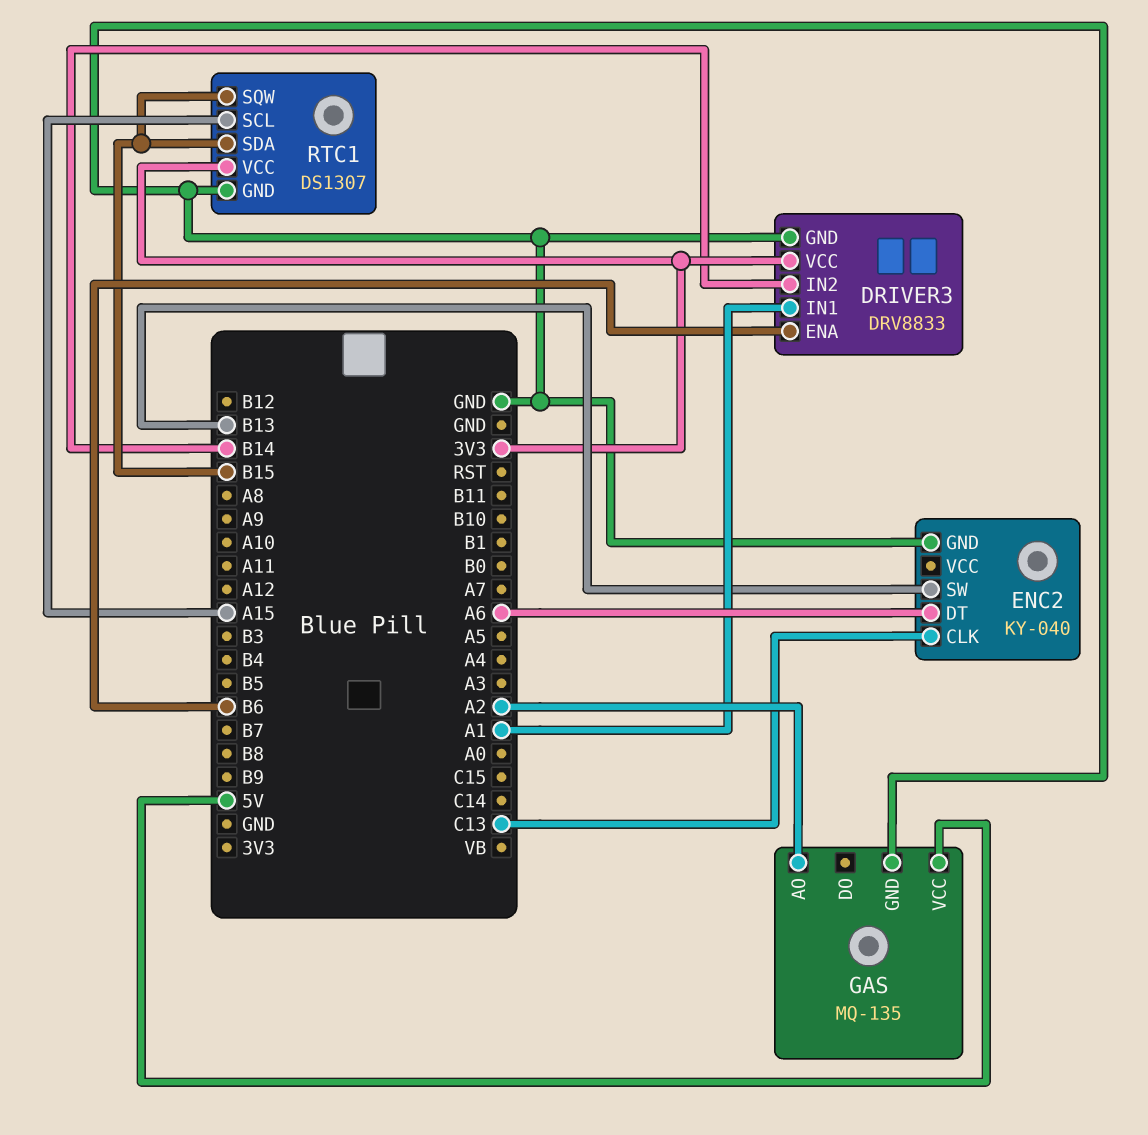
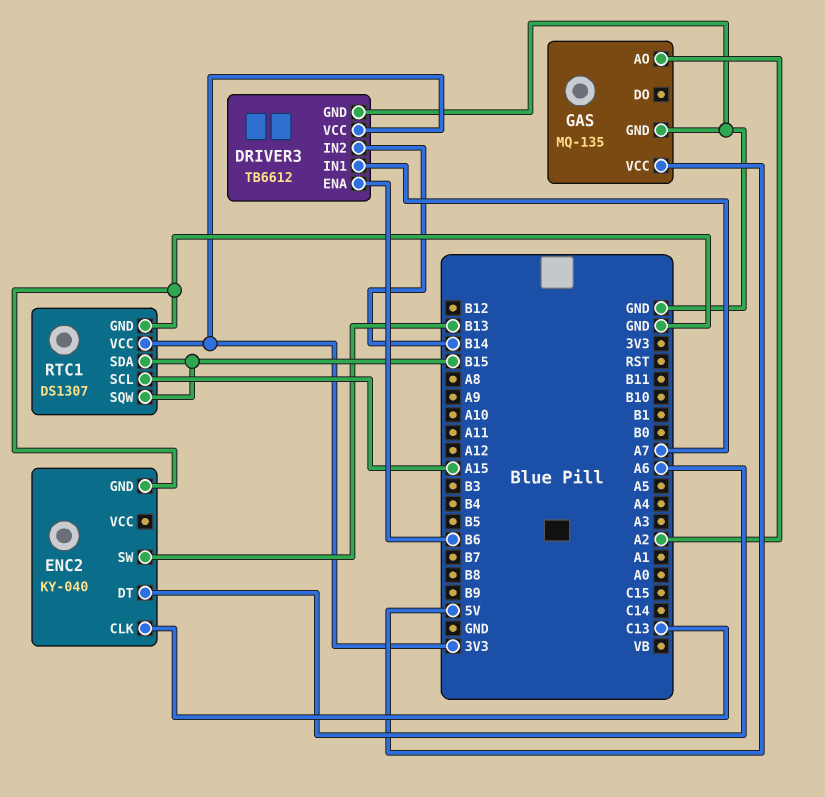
DRIVER3: DRV8833 -> TB6612
DRIVER3 pin IN1: A1 -> A7

